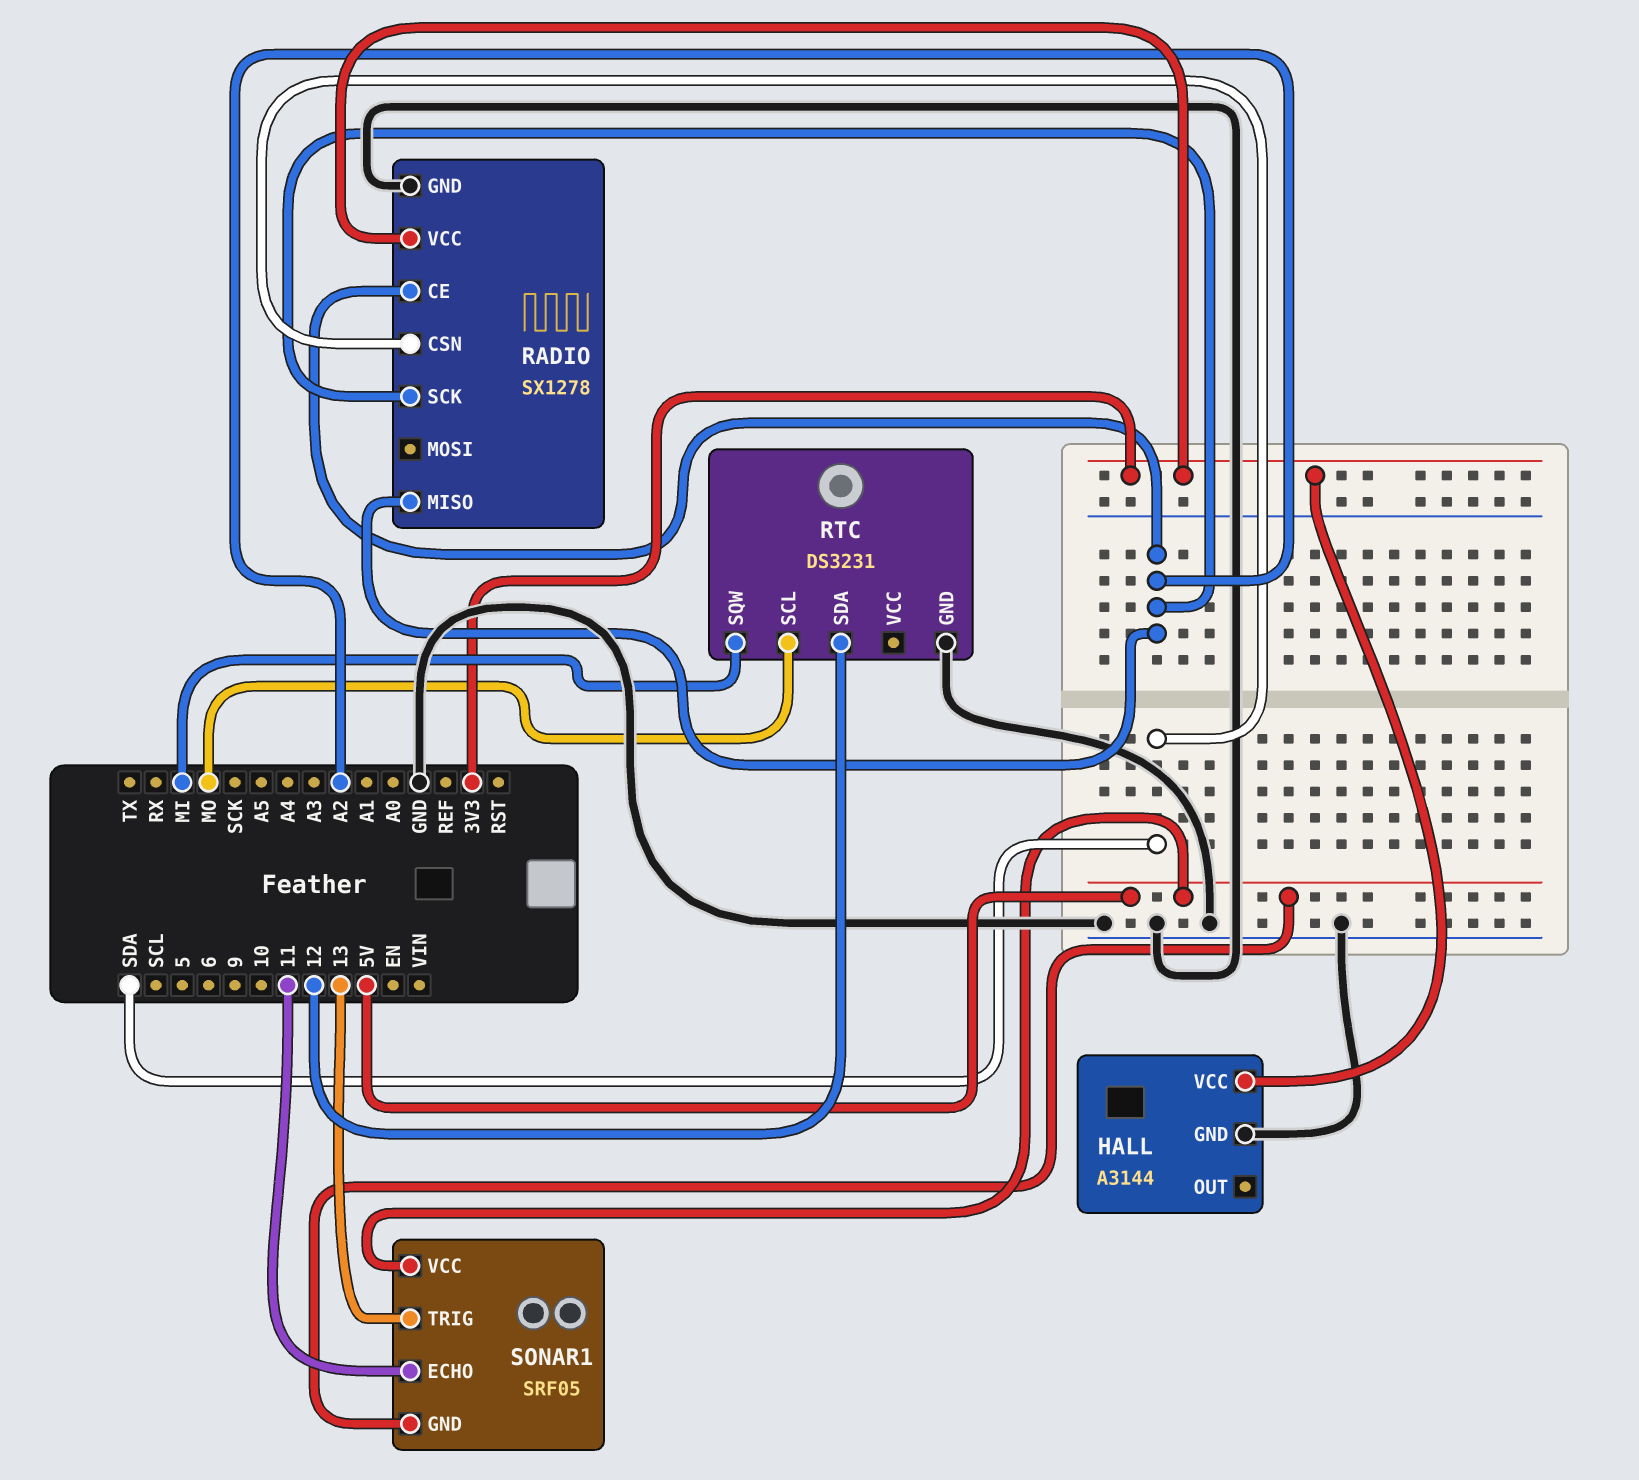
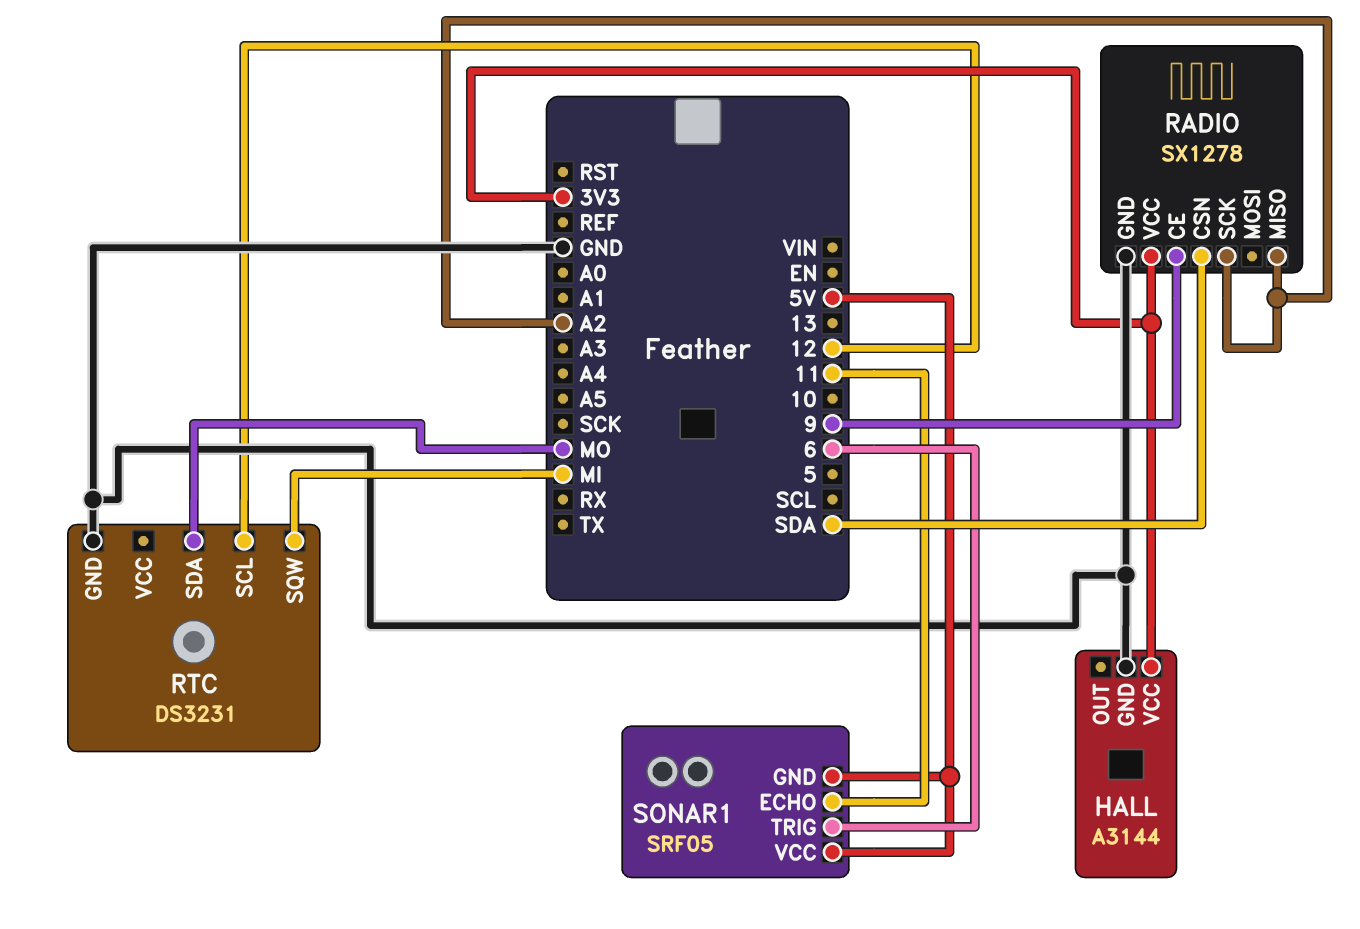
RADIO pin CE: A2 -> 9
RTC pin SCL: MO -> 12
RTC pin SDA: 12 -> MO
SONAR1 pin TRIG: 13 -> 6

